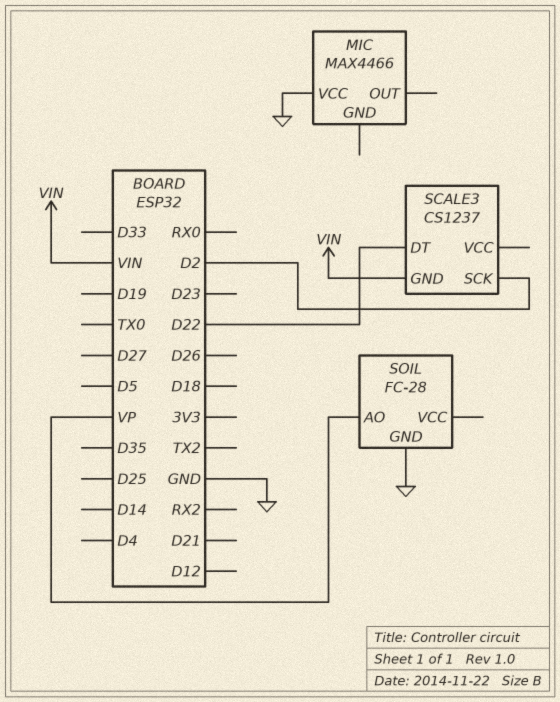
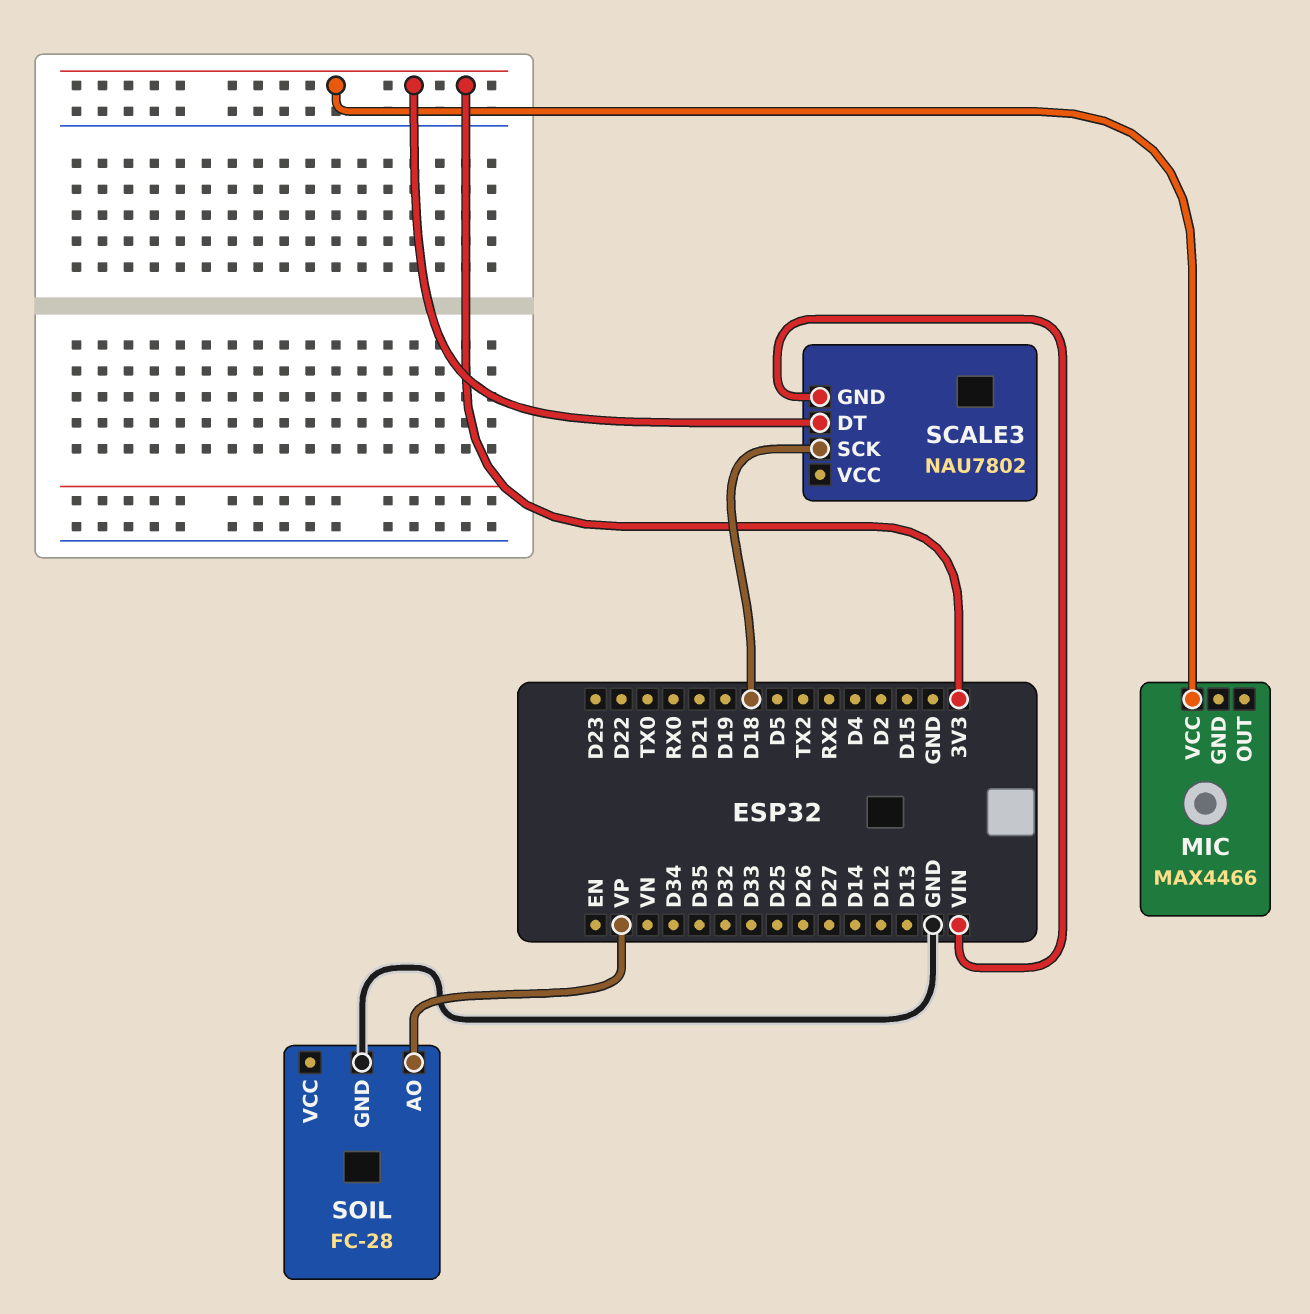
MIC pin VCC: GND -> 3V3
SCALE3: CS1237 -> NAU7802
SCALE3 pin DT: D22 -> 3V3
SCALE3 pin SCK: D2 -> D18

